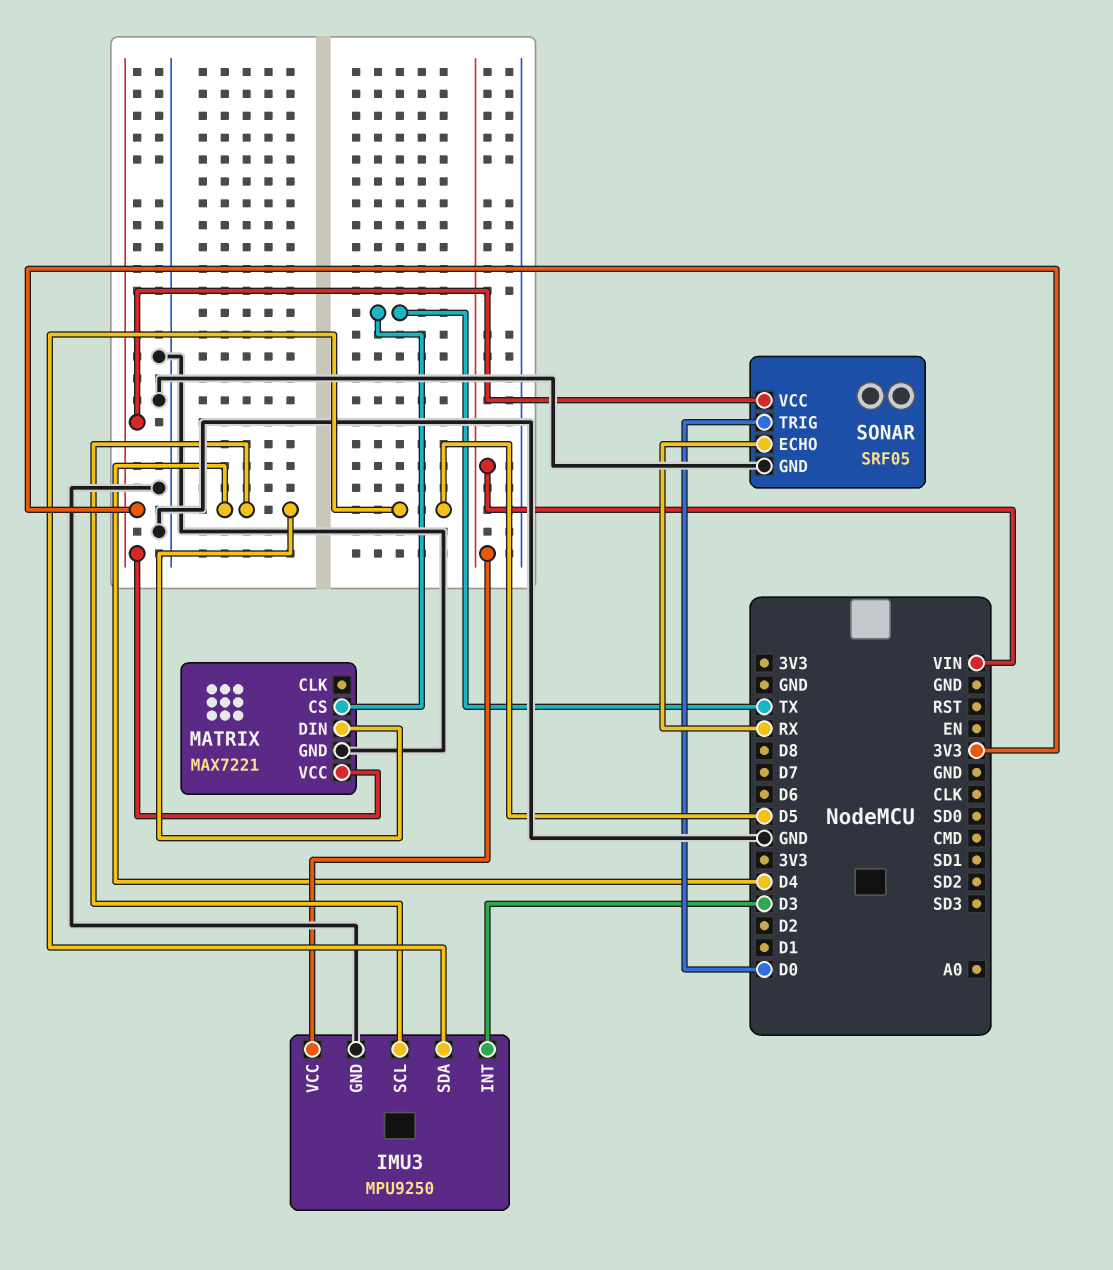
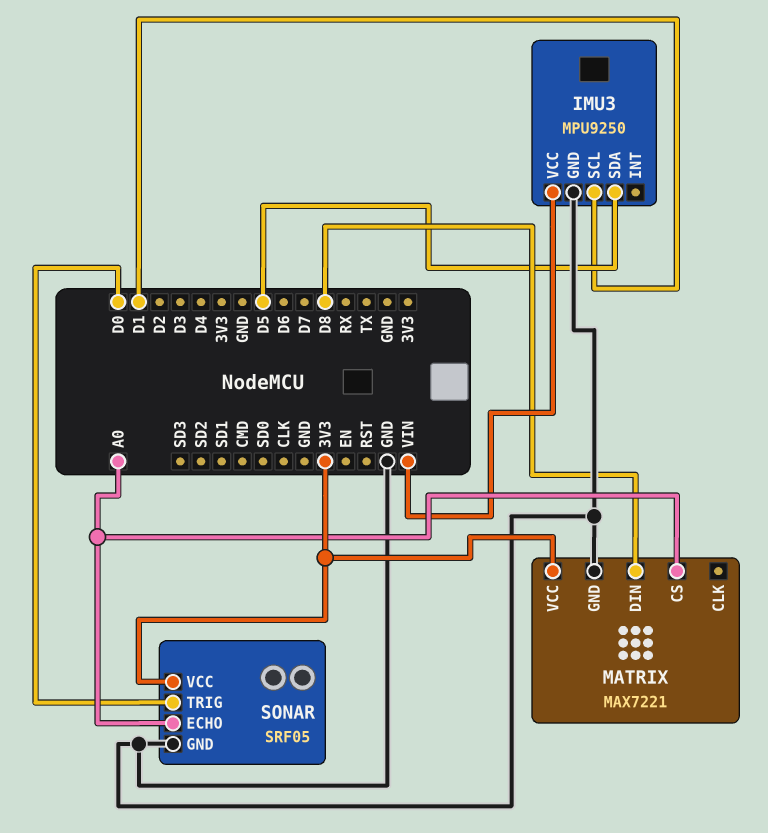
IMU3 pin INT: D3 -> none
IMU3 pin SCL: D4 -> D1
MATRIX pin CS: TX -> A0
MATRIX pin DIN: D4 -> D8
SONAR pin ECHO: RX -> A0

